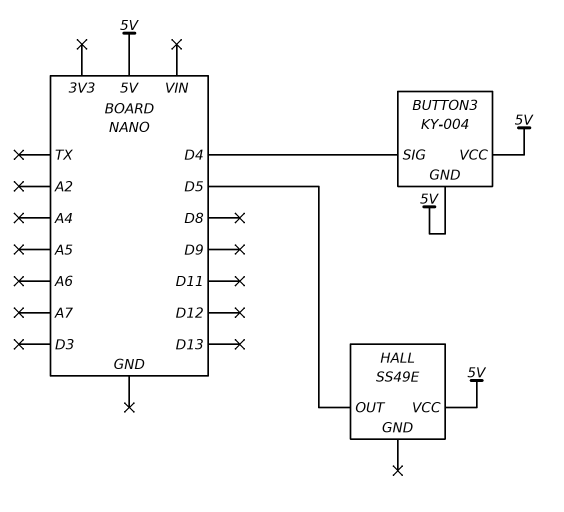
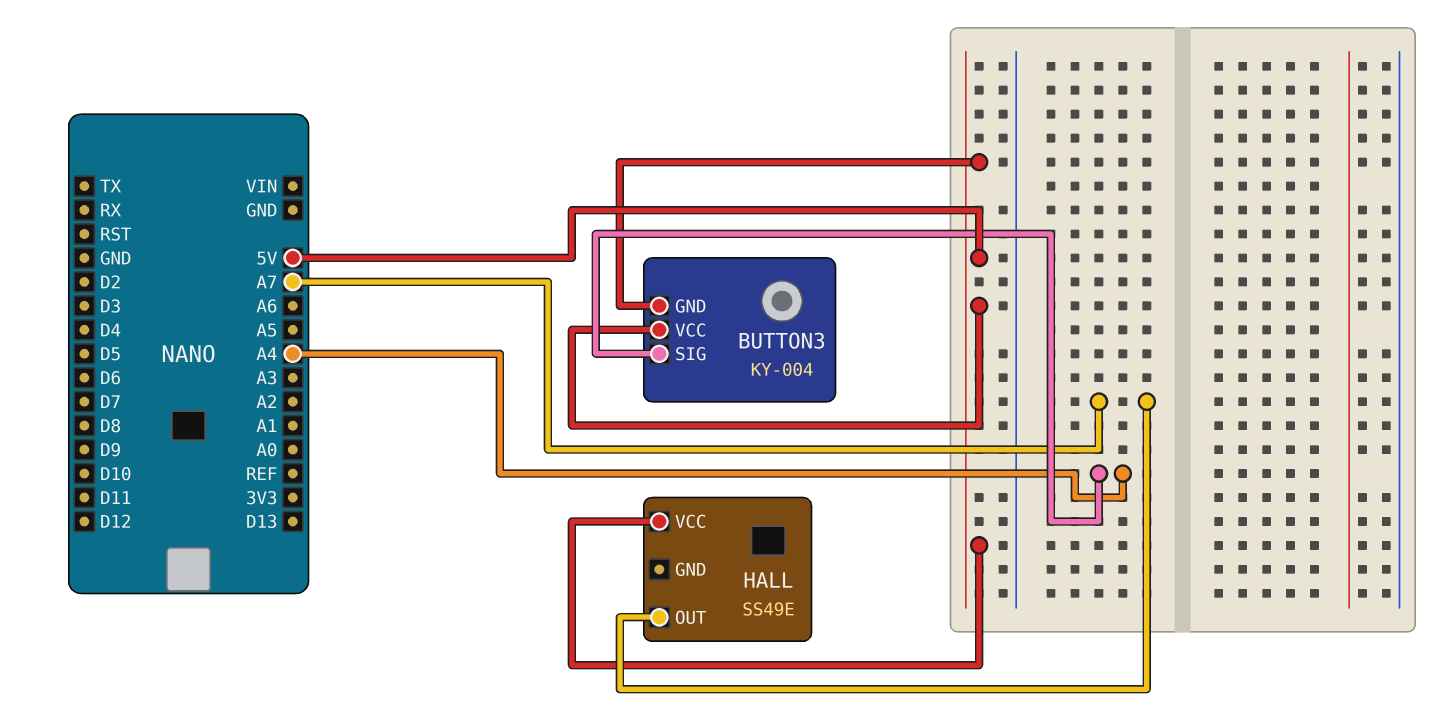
BUTTON3 pin SIG: D4 -> A4
HALL pin OUT: D5 -> A7

